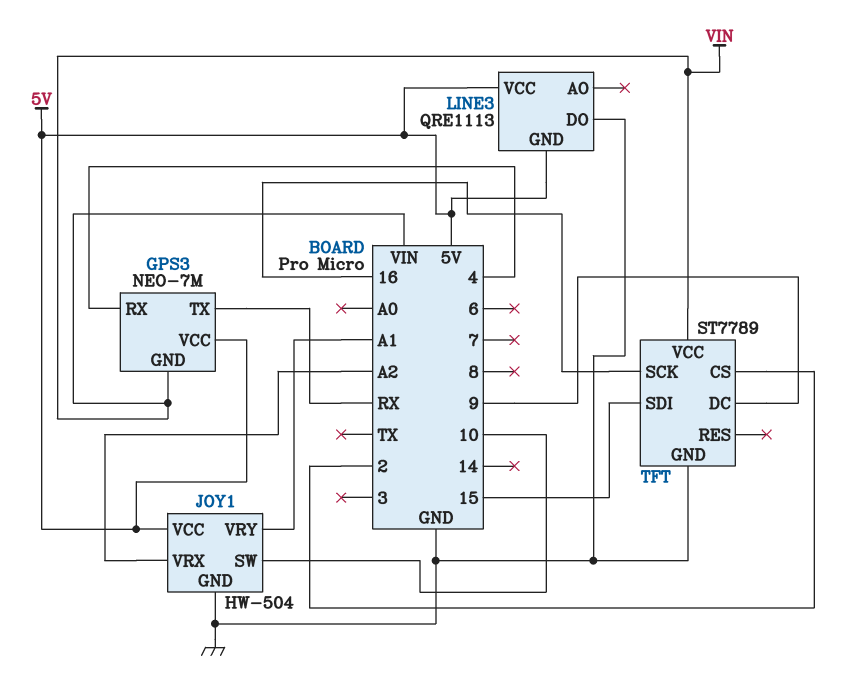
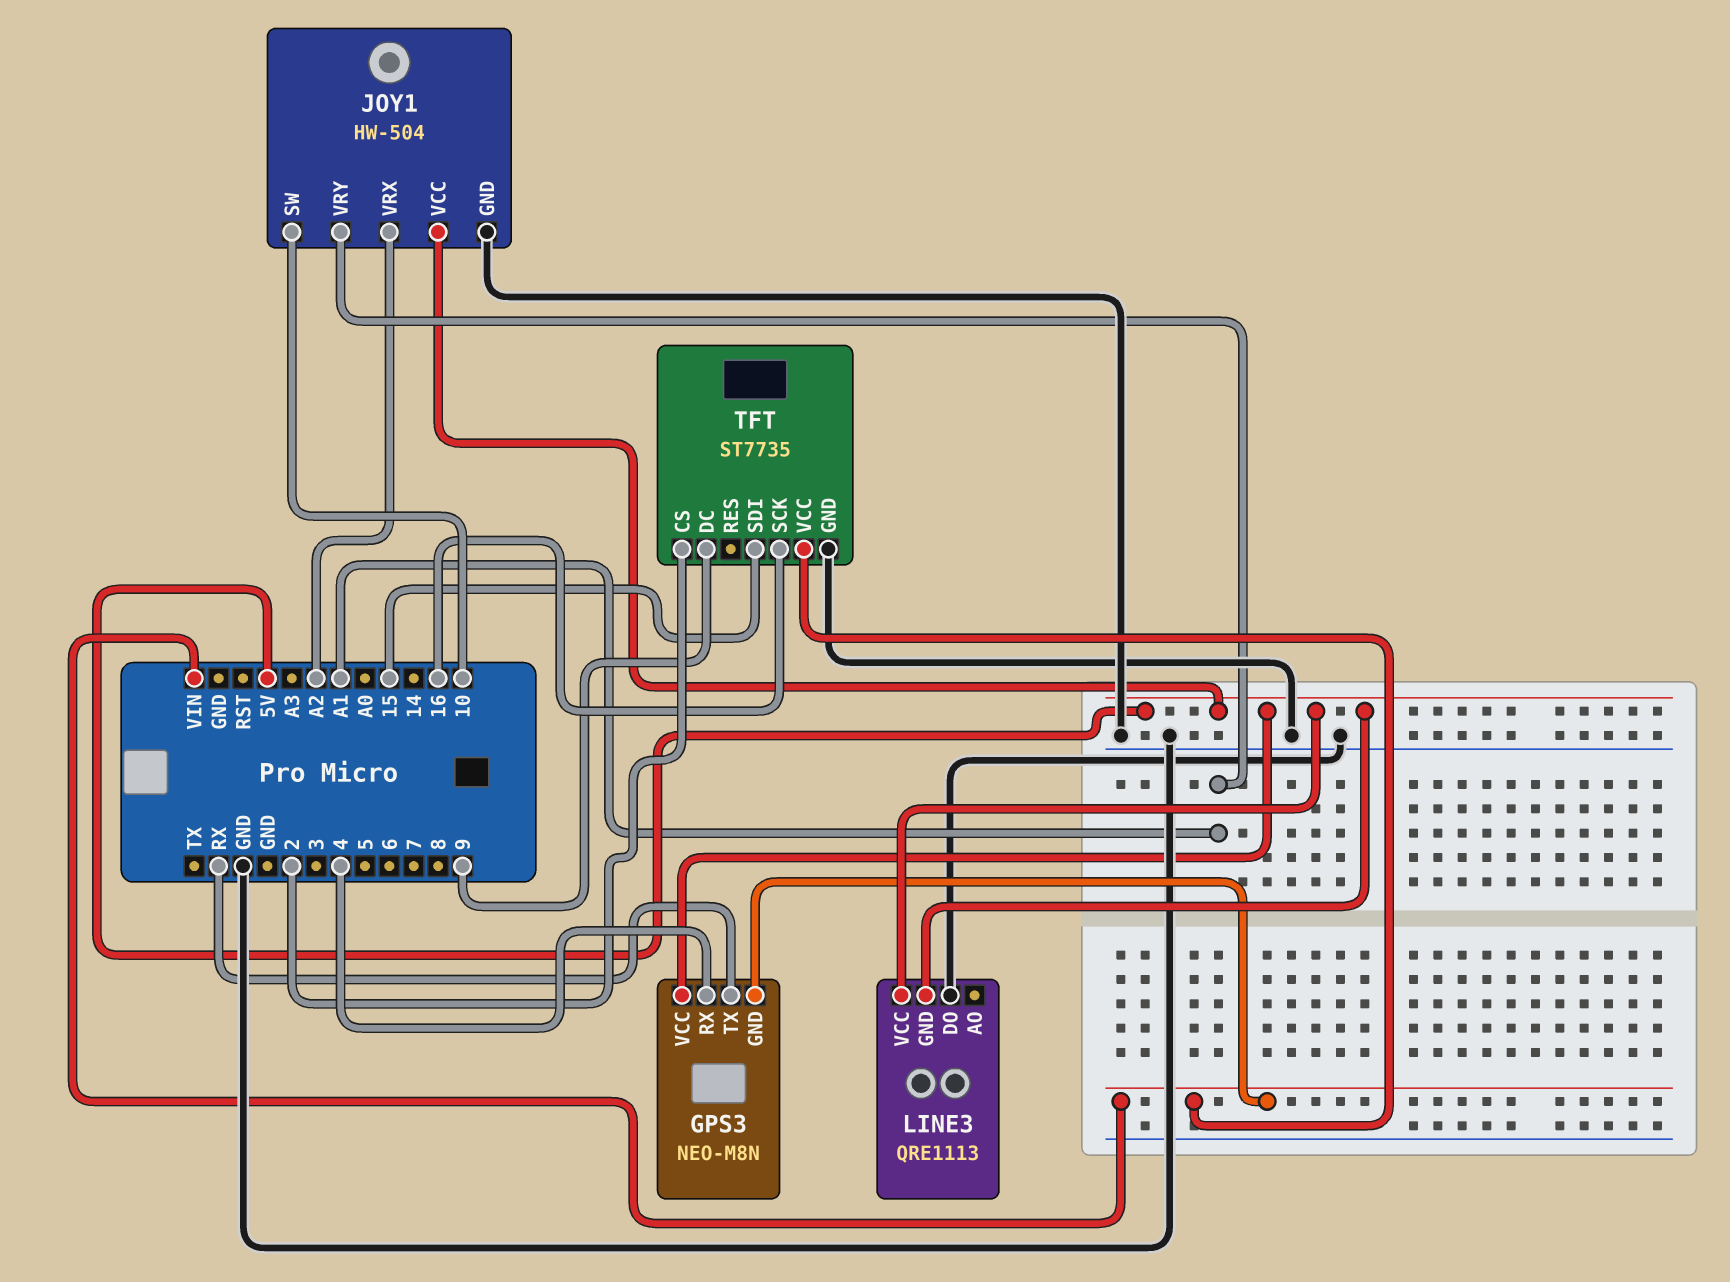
GPS3: NEO-7M -> NEO-M8N
TFT: ST7789 -> ST7735

